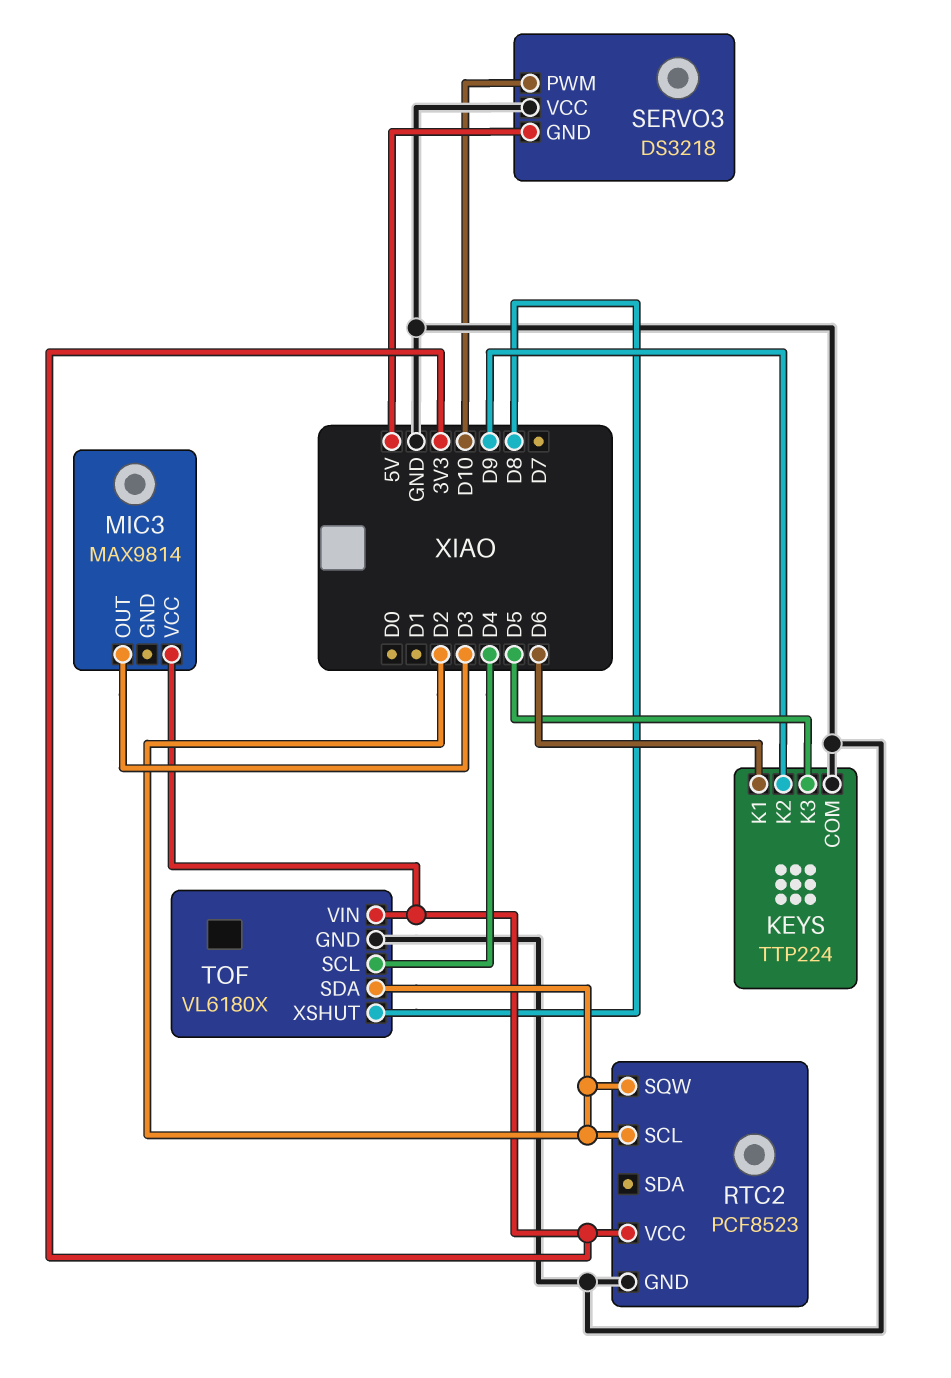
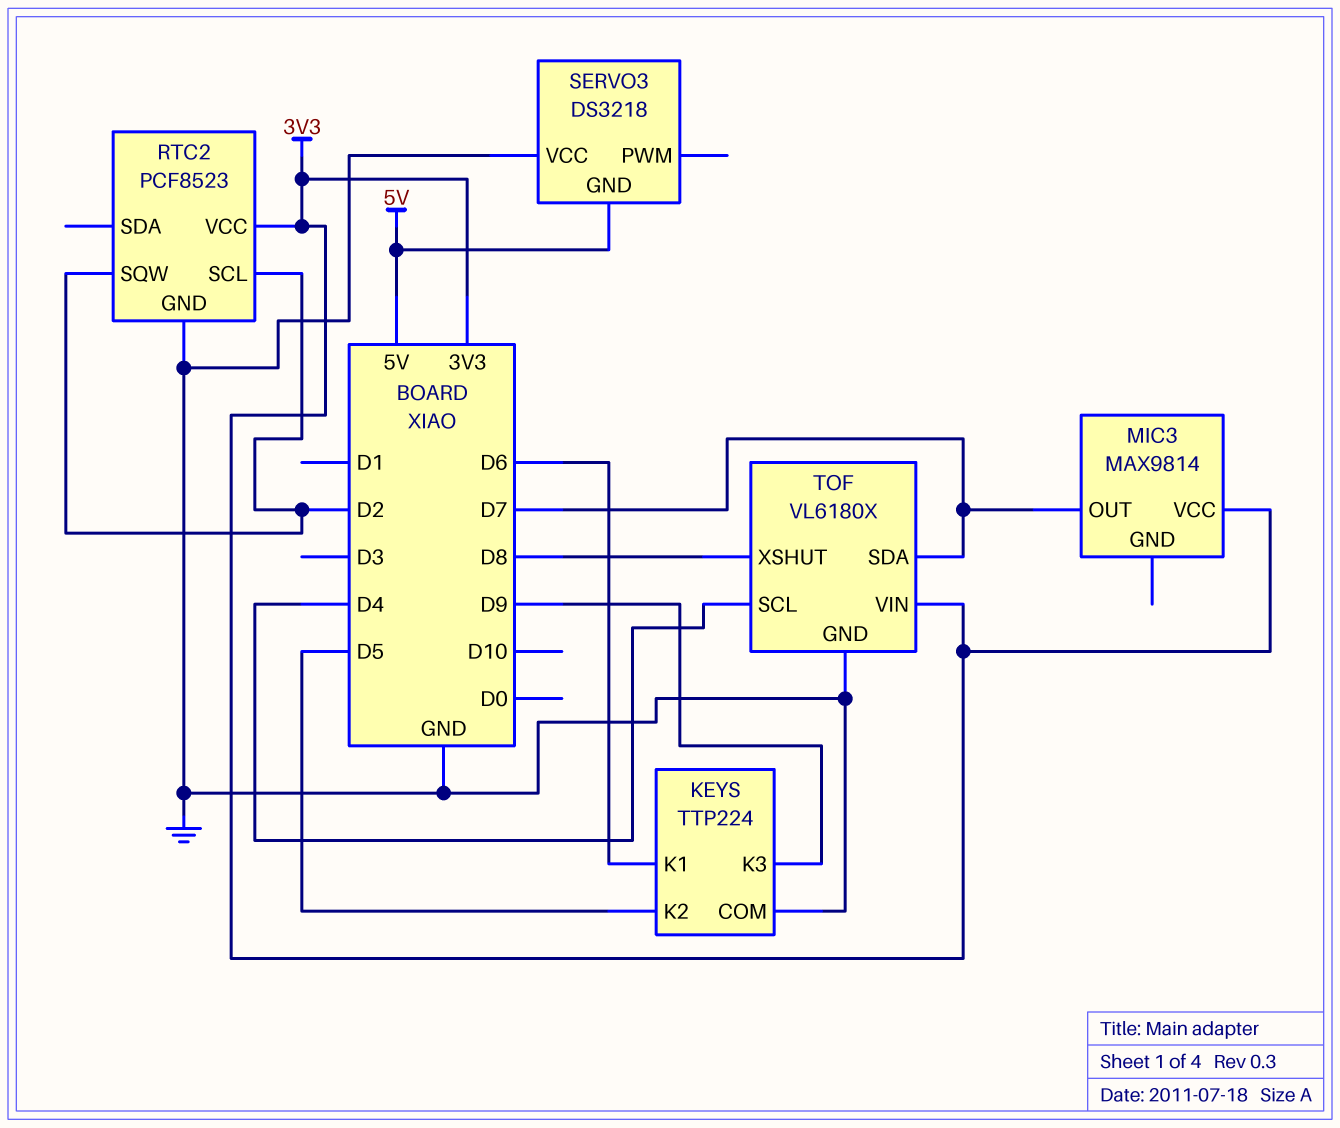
KEYS pin K2: D9 -> D5
KEYS pin K3: D5 -> D9
MIC3 pin OUT: D3 -> D7
SERVO3 pin PWM: D10 -> none
TOF pin SDA: D2 -> D7

